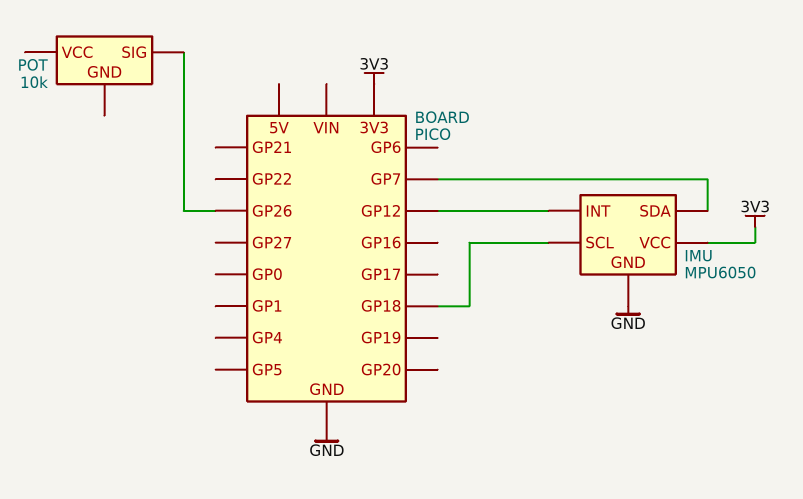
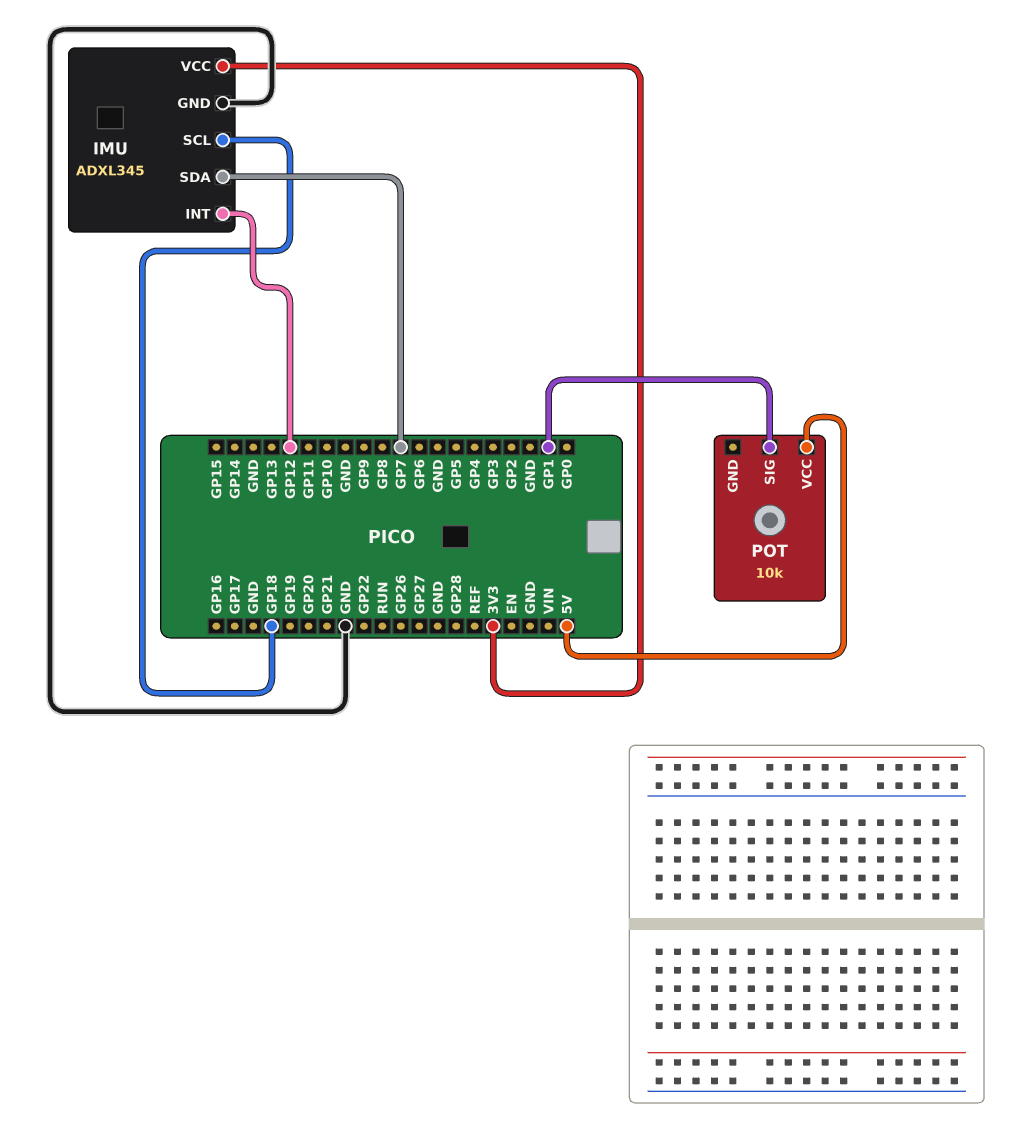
IMU: MPU6050 -> ADXL345
POT pin SIG: GP26 -> GP1
POT pin VCC: none -> 5V

